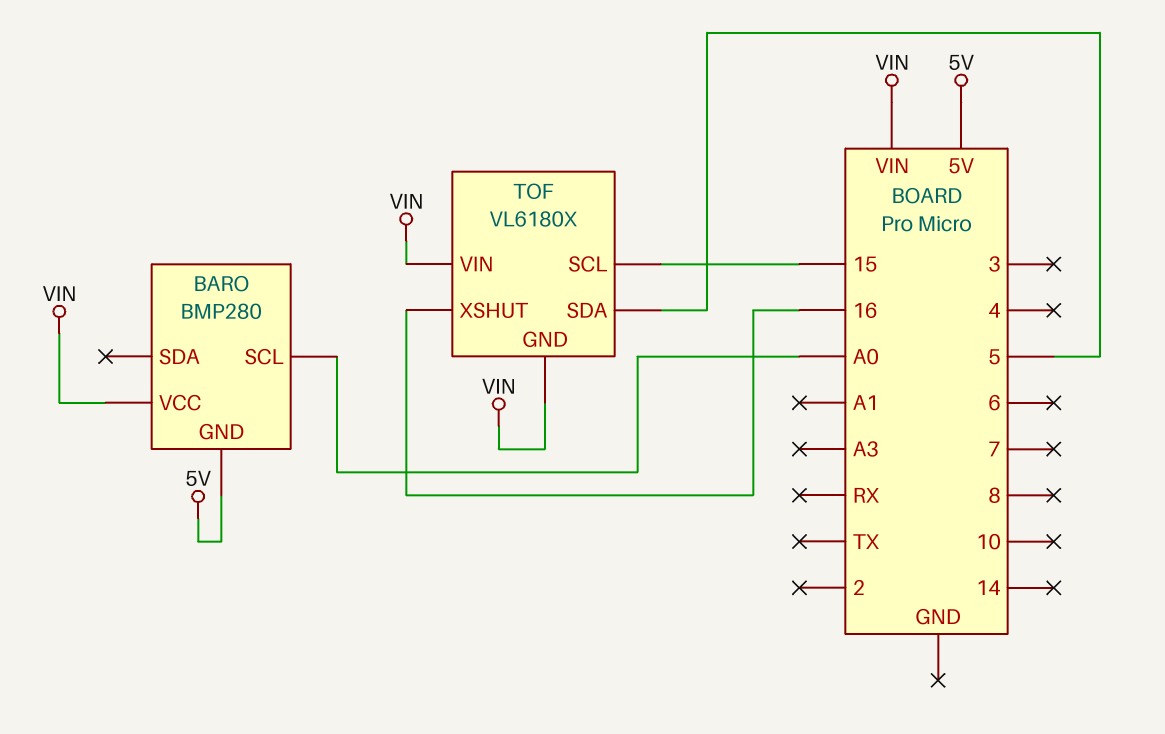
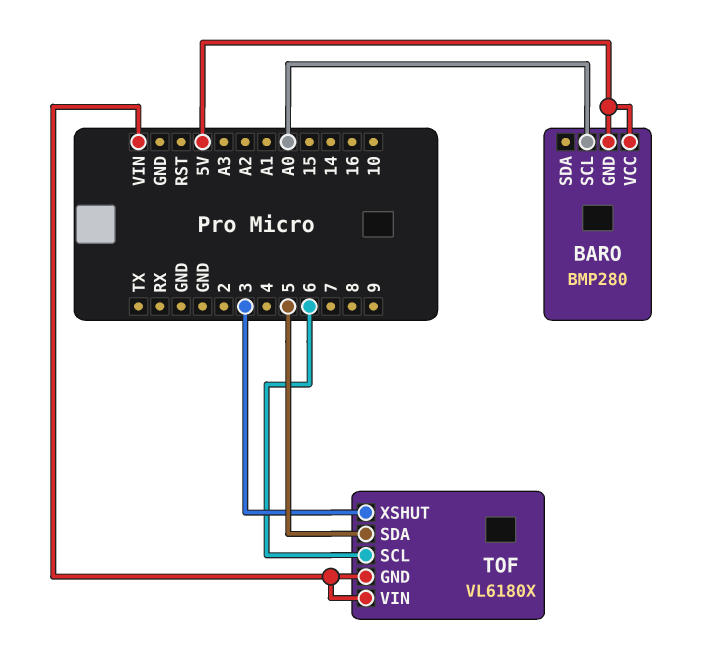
BARO pin VCC: VIN -> 5V
TOF pin SCL: 15 -> 6
TOF pin XSHUT: 16 -> 3

